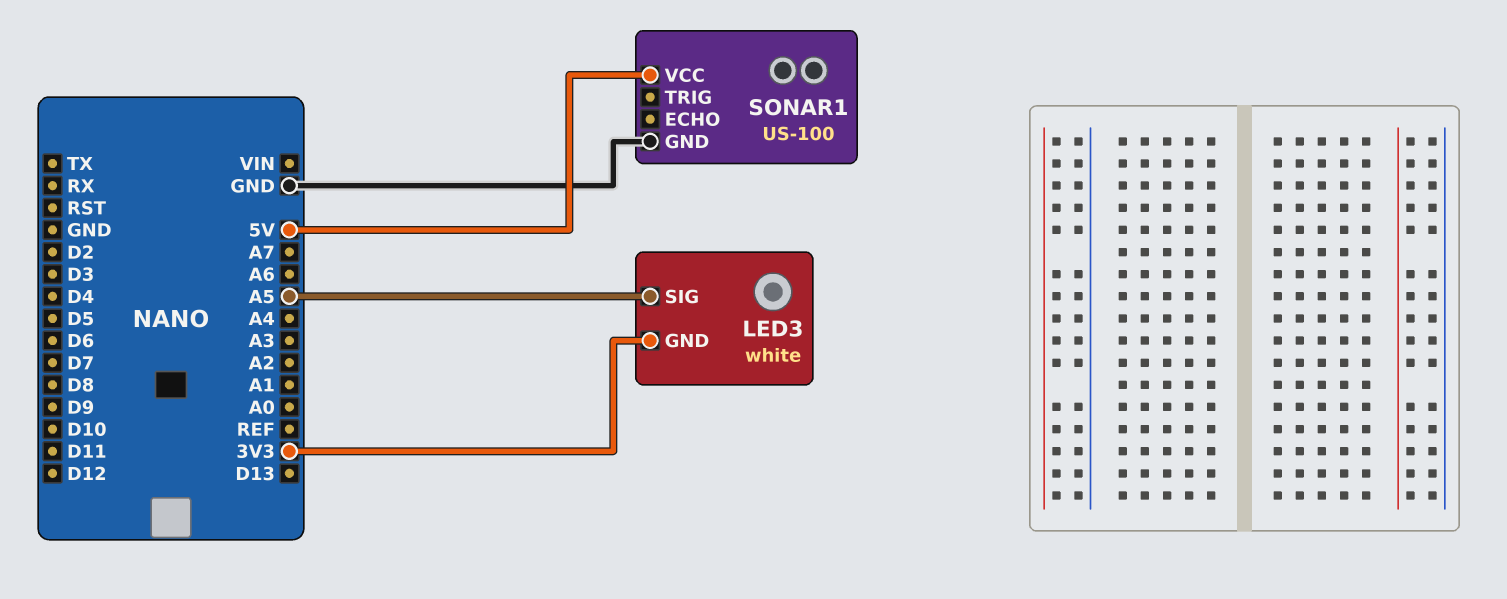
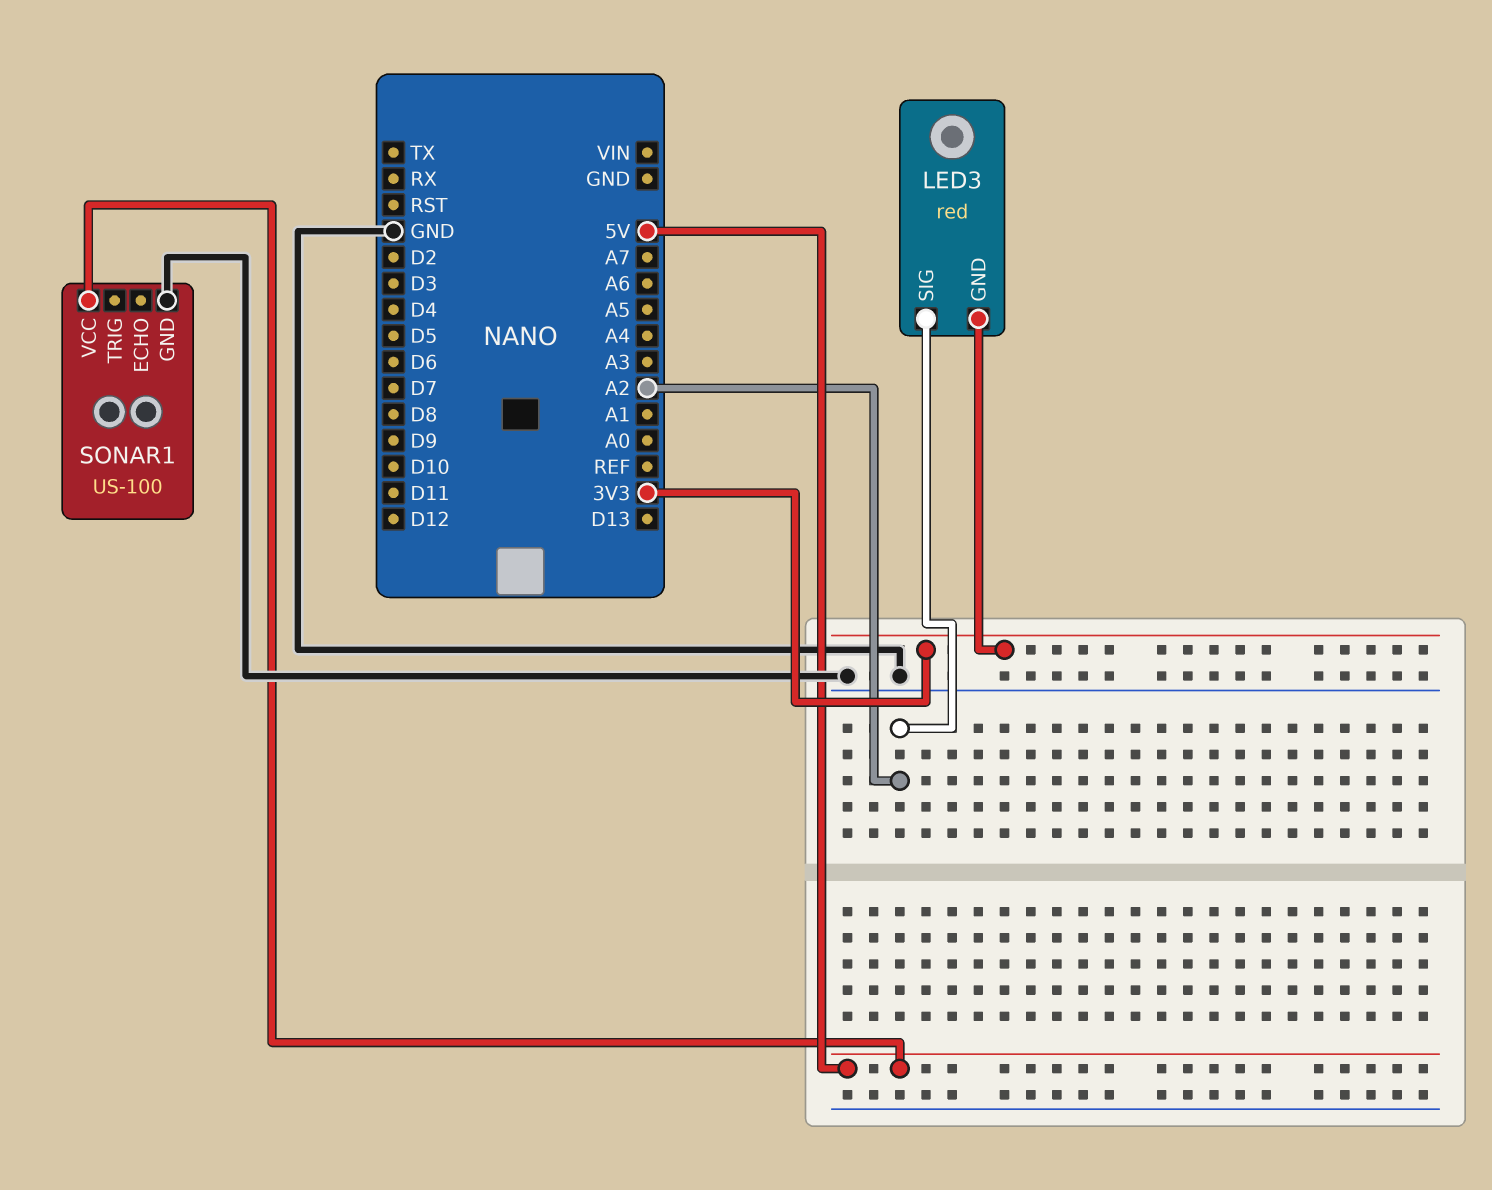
LED3: white -> red
LED3 pin SIG: A5 -> A2

